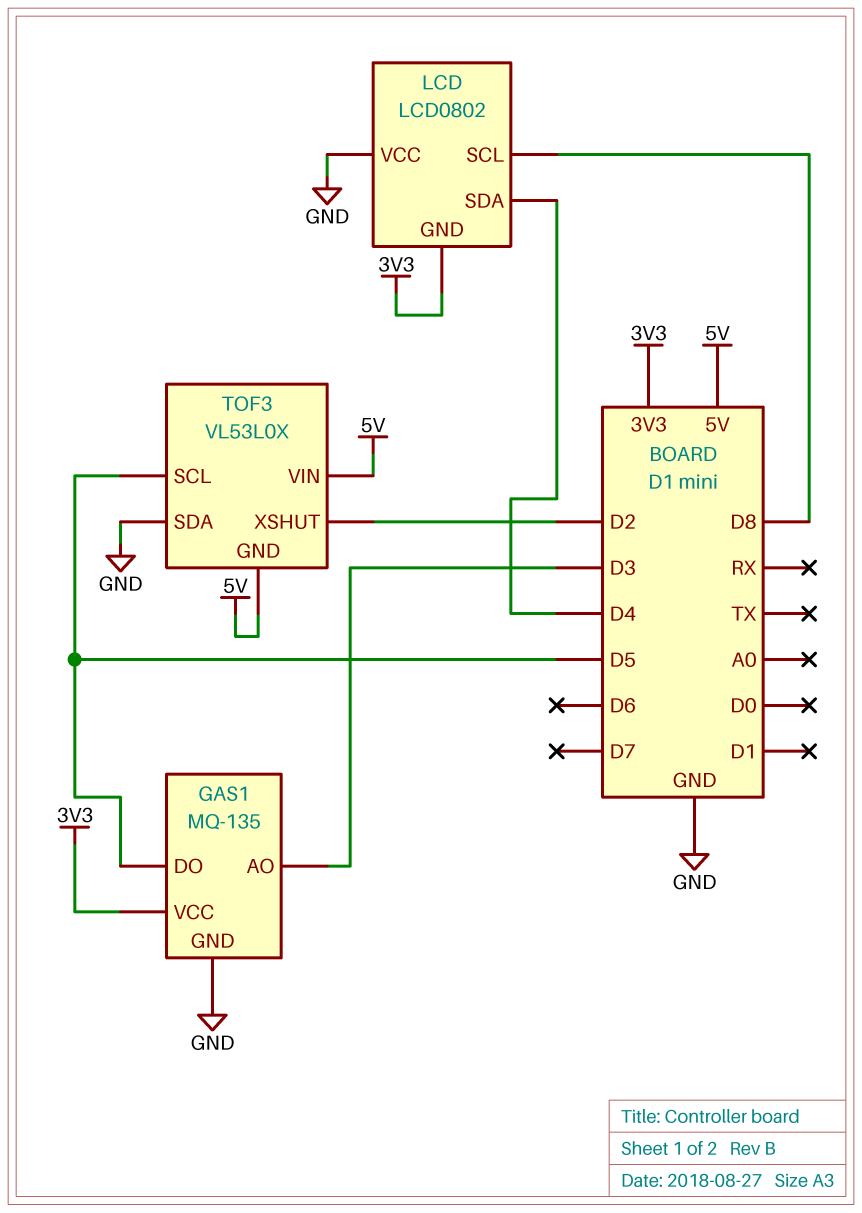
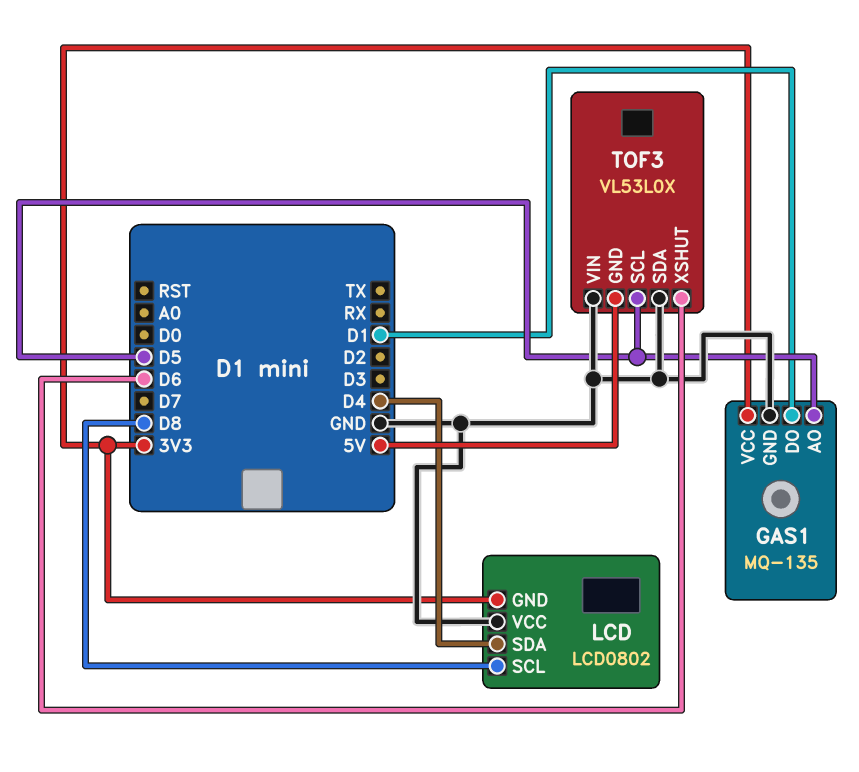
GAS1 pin AO: D3 -> D5
GAS1 pin DO: D5 -> D1
TOF3 pin VIN: 5V -> GND
TOF3 pin XSHUT: D2 -> D6

